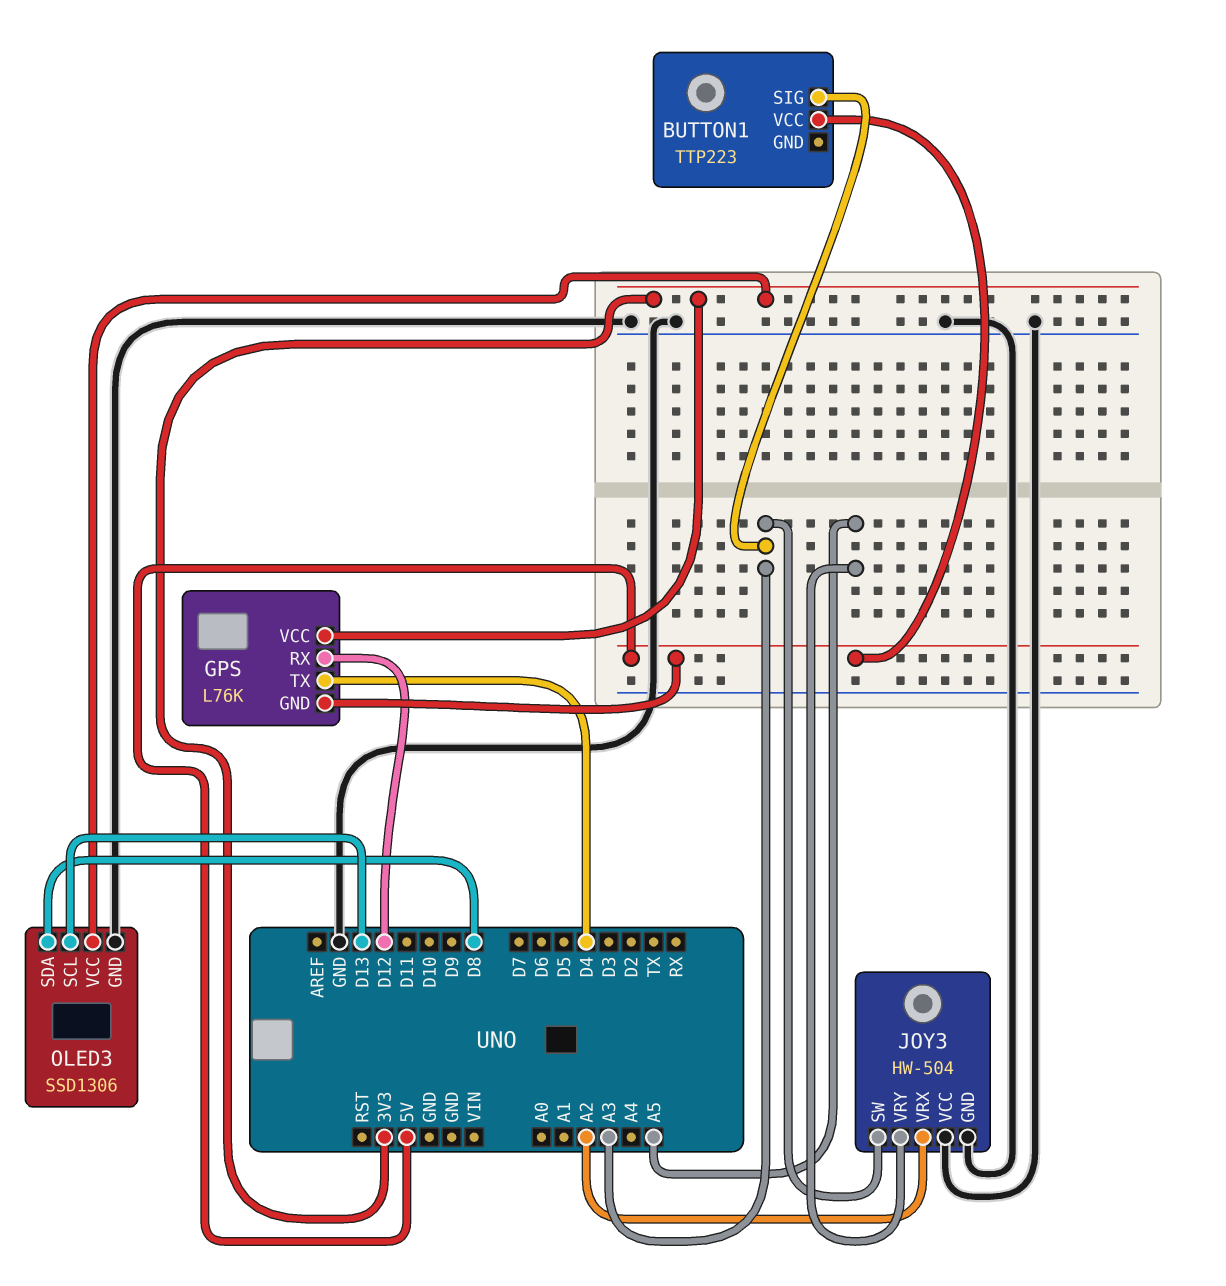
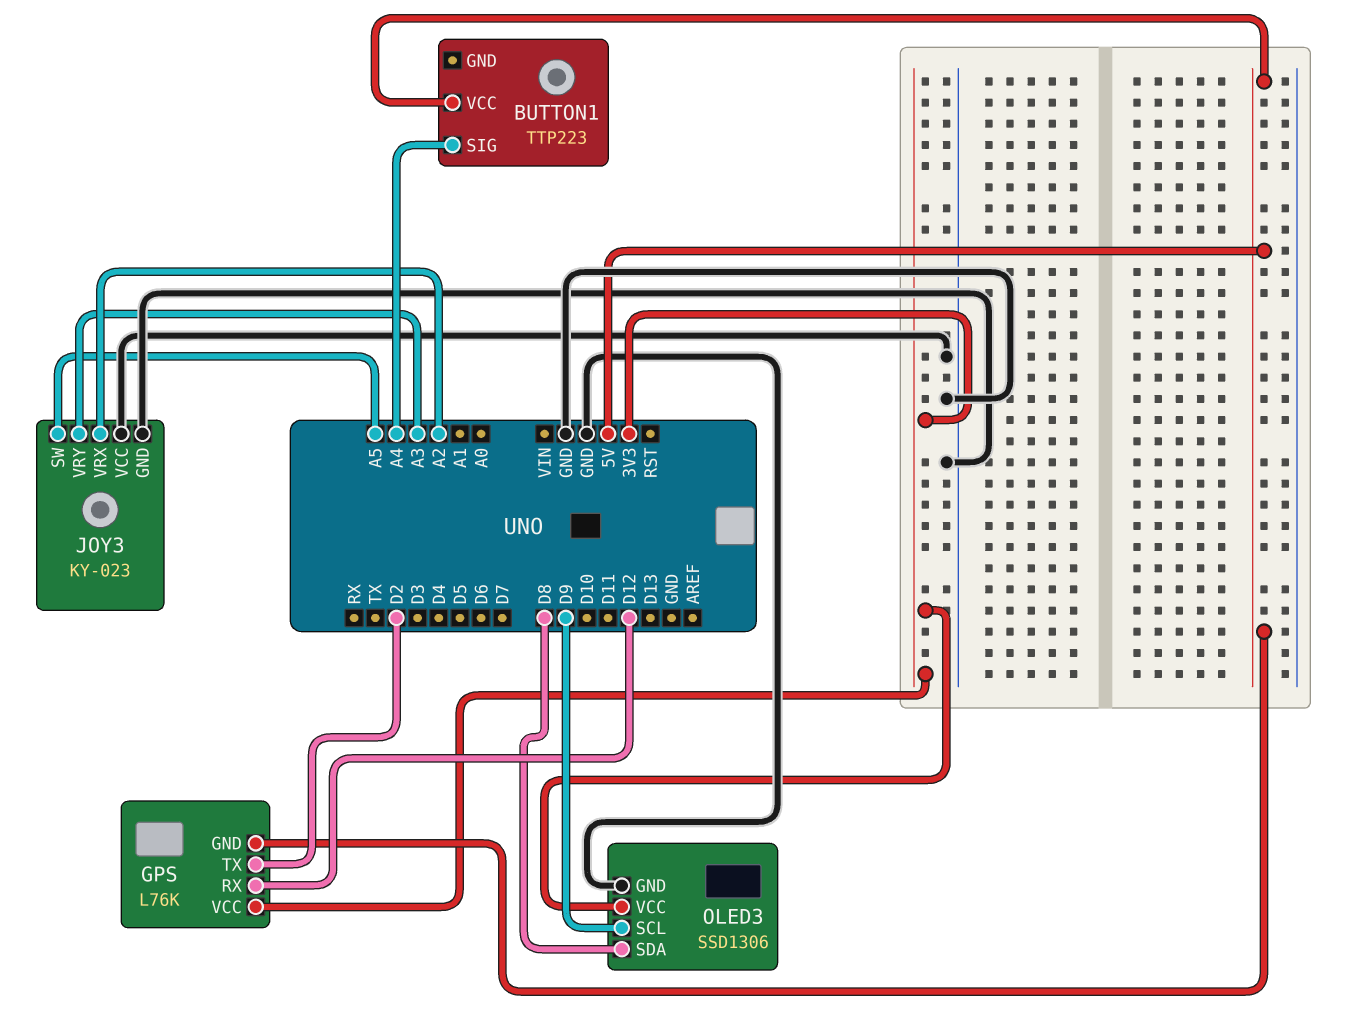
BUTTON1 pin SIG: A3 -> A4
GPS pin TX: D4 -> D2
JOY3: HW-504 -> KY-023
JOY3 pin SW: A3 -> A5
JOY3 pin VRY: A5 -> A3
OLED3 pin SCL: D13 -> D9

